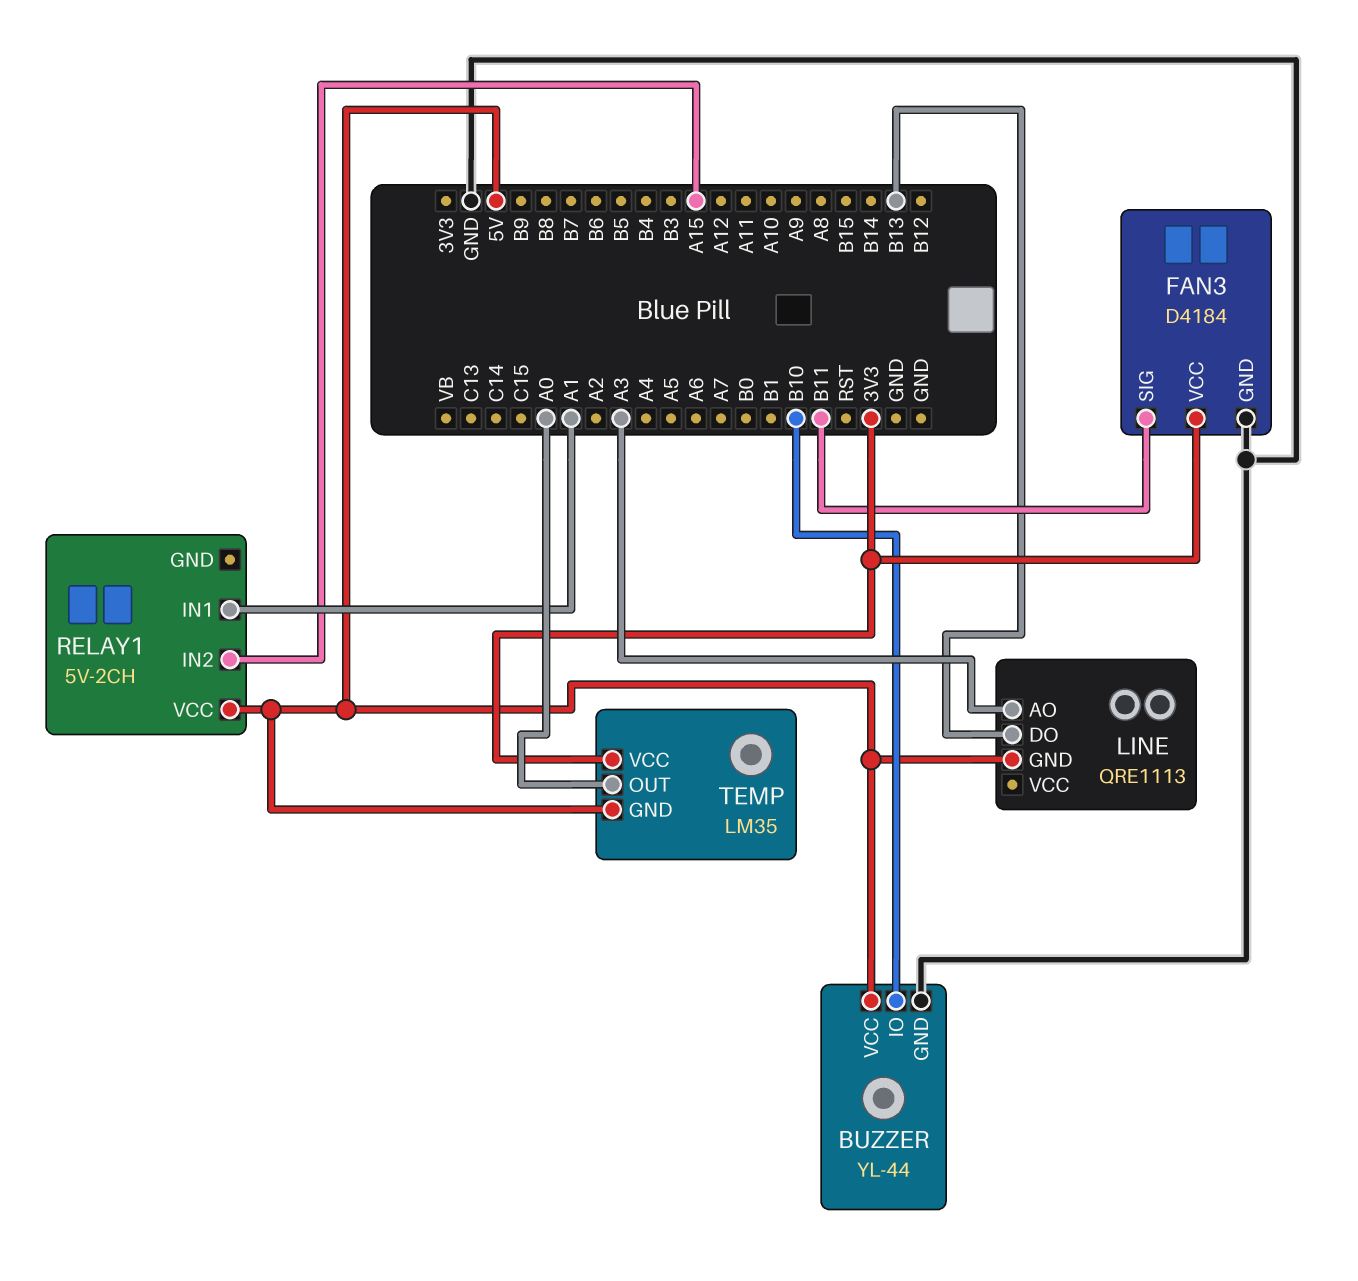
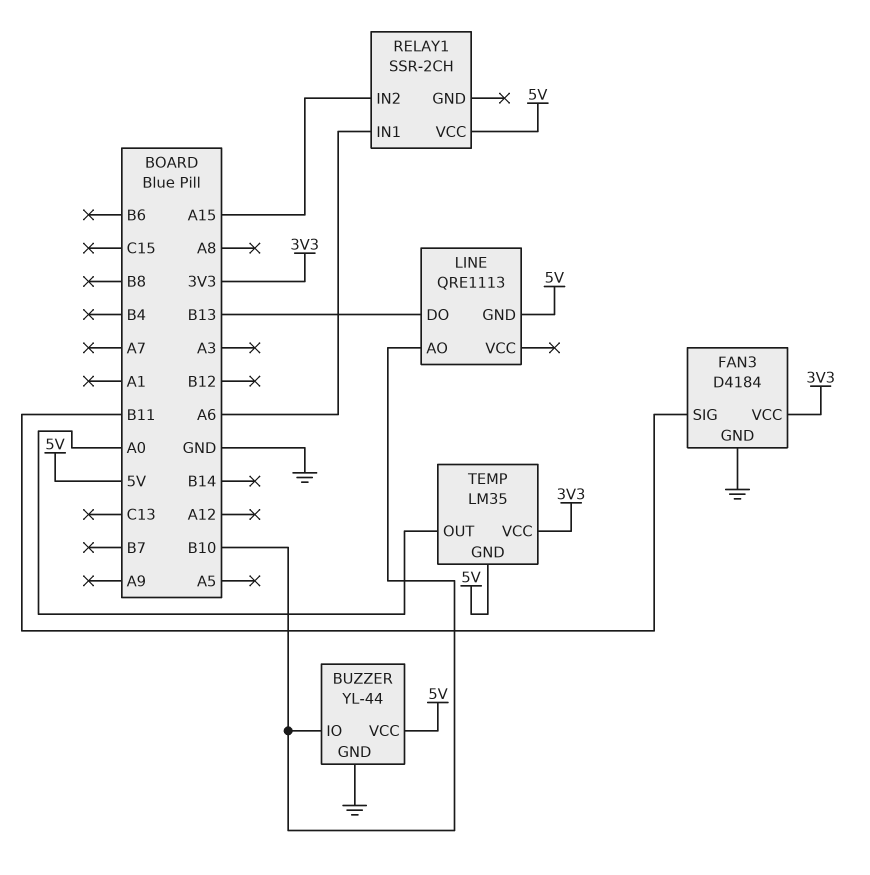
LINE pin AO: A3 -> B10
RELAY1: 5V-2CH -> SSR-2CH
RELAY1 pin IN1: A1 -> A6

